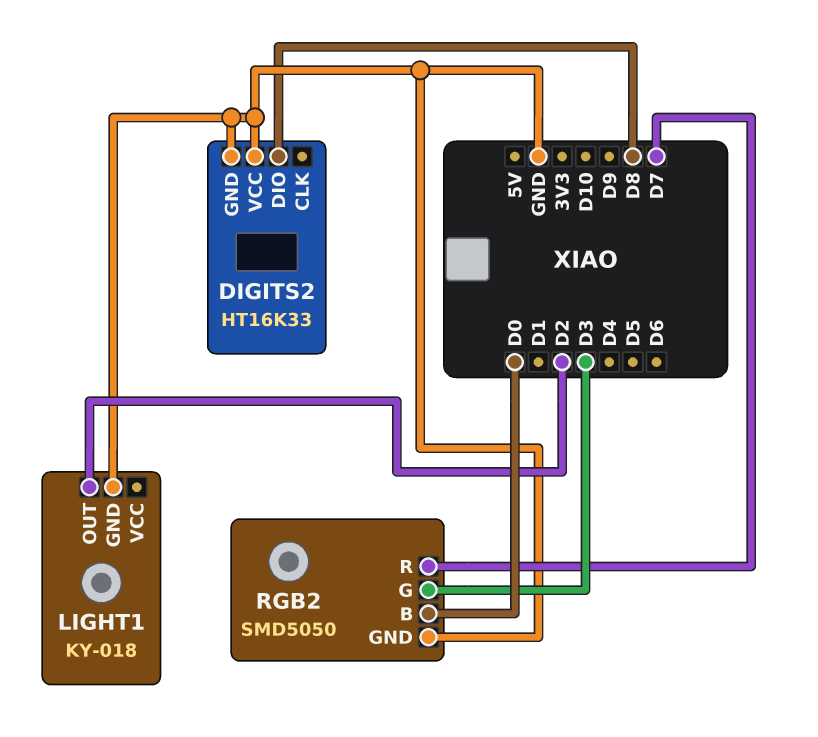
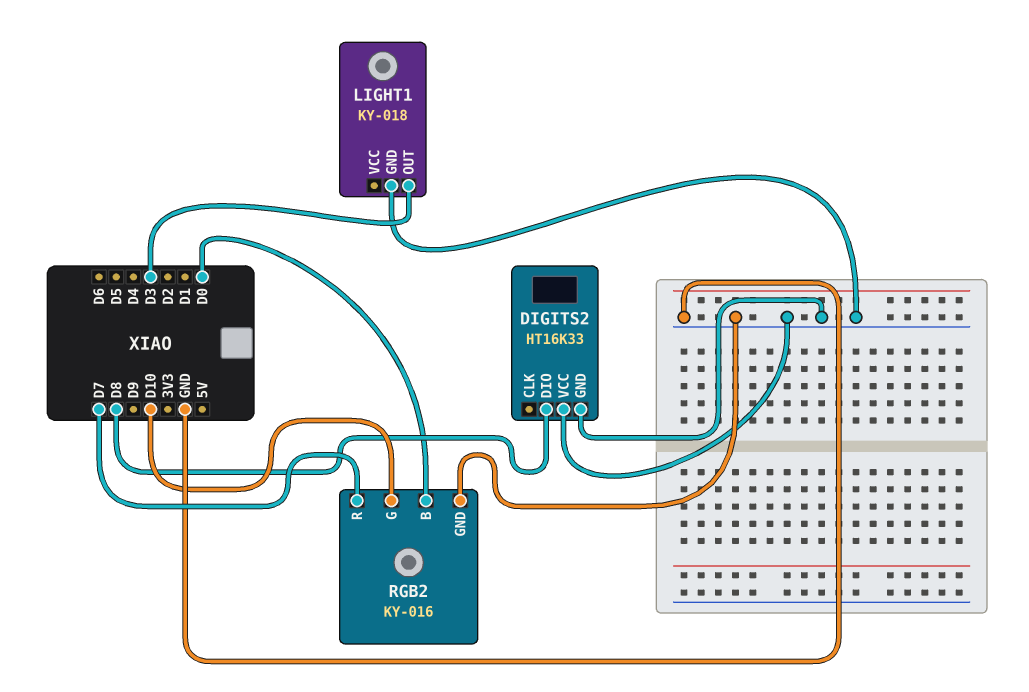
LIGHT1 pin OUT: D2 -> D3
RGB2: SMD5050 -> KY-016
RGB2 pin G: D3 -> D10

